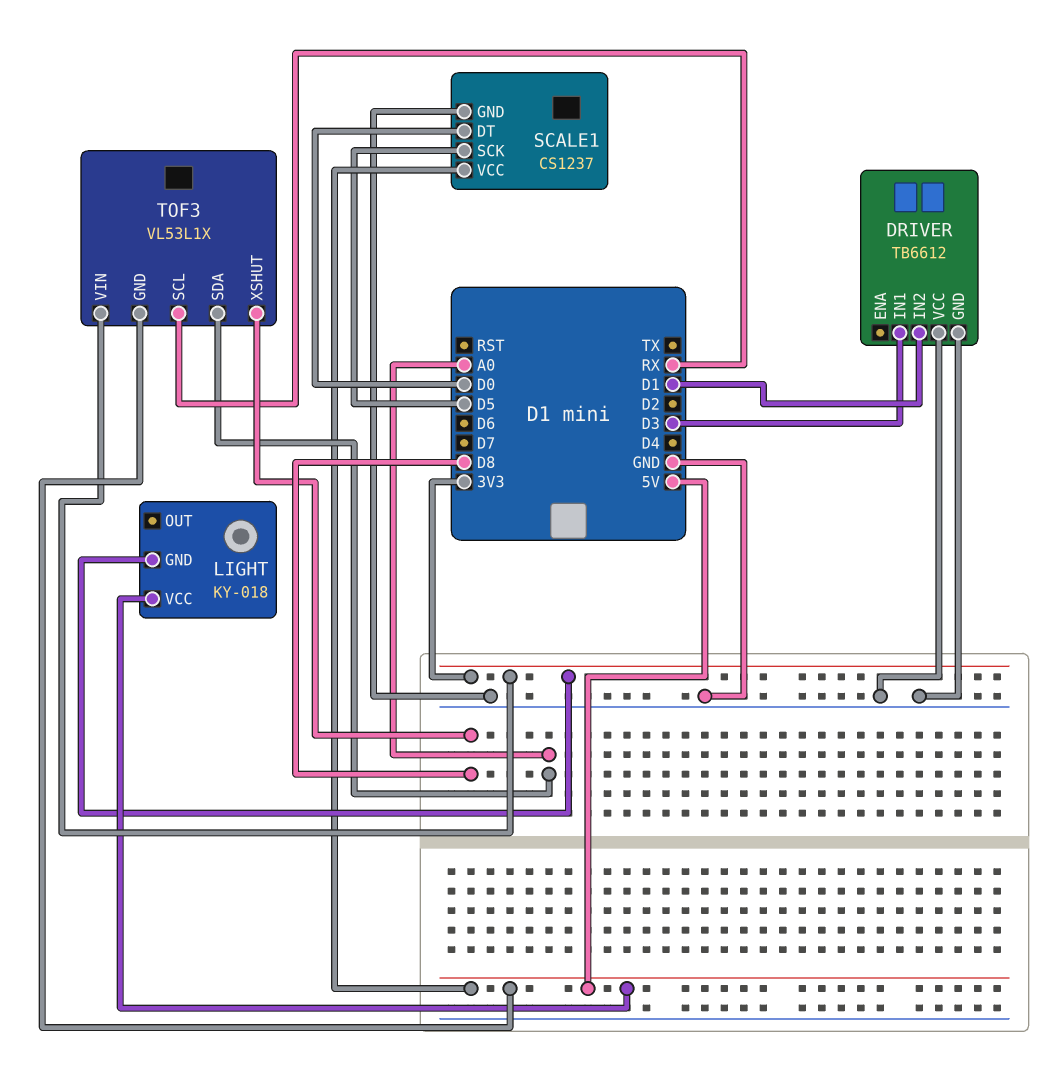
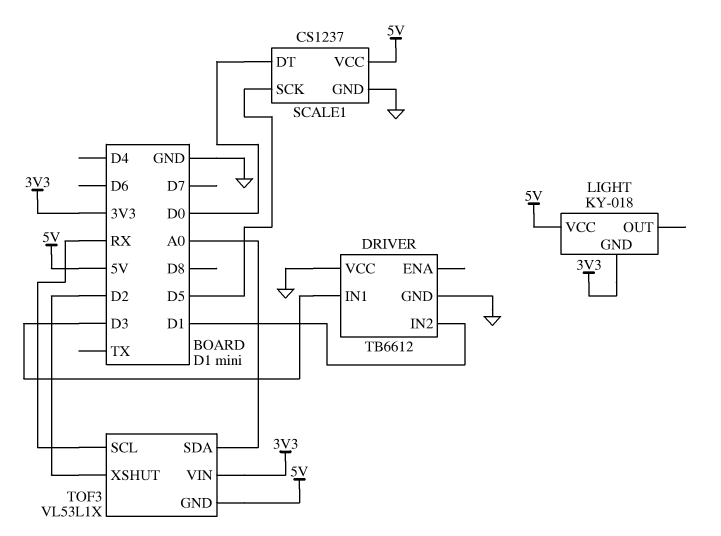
TOF3 pin XSHUT: D8 -> D2

